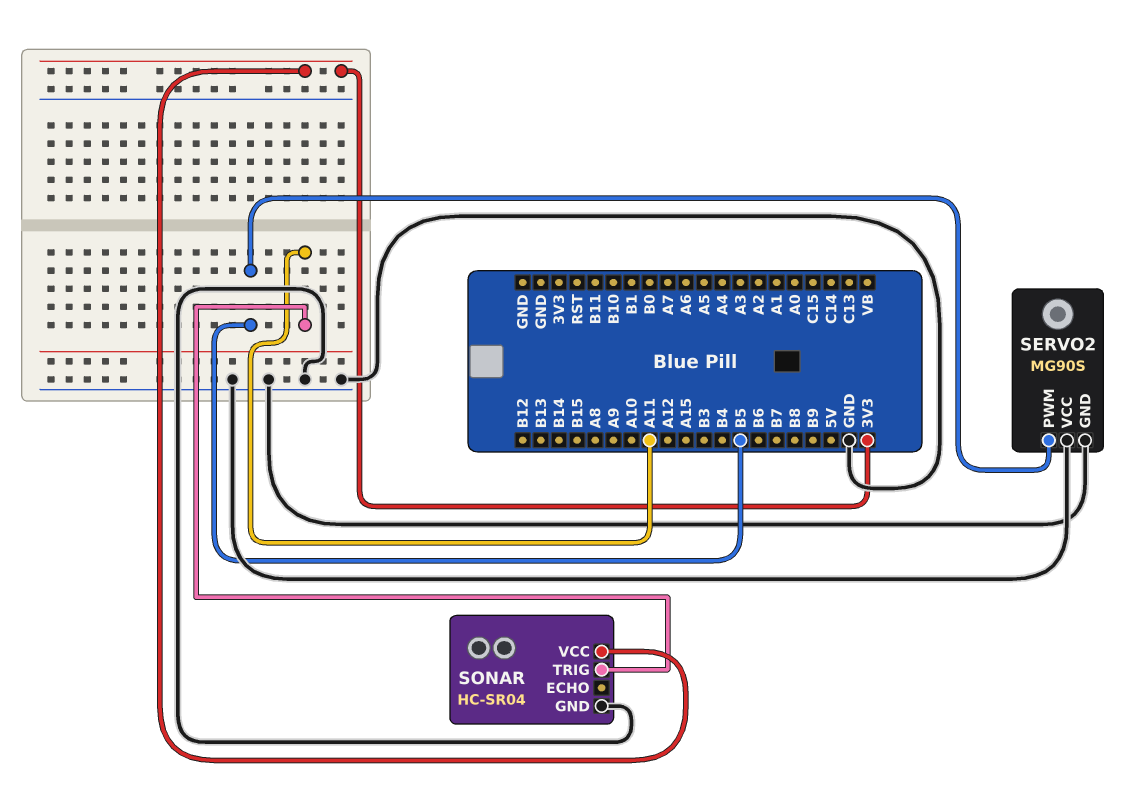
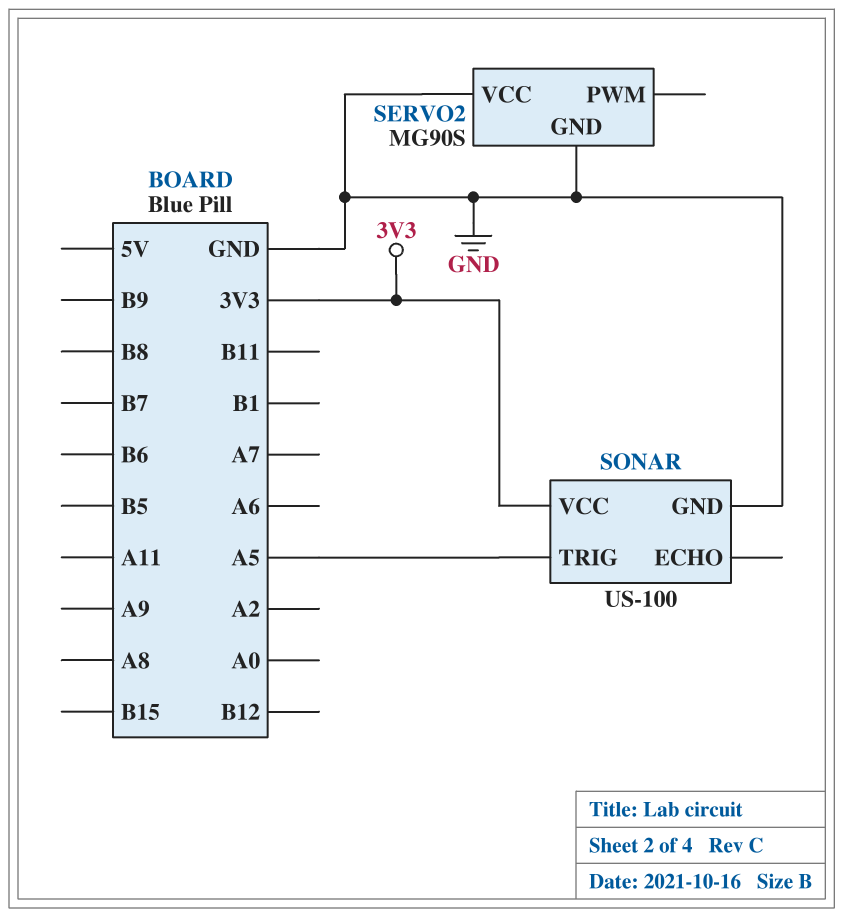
SERVO2 pin PWM: B5 -> none
SONAR: HC-SR04 -> US-100
SONAR pin TRIG: A11 -> A5

